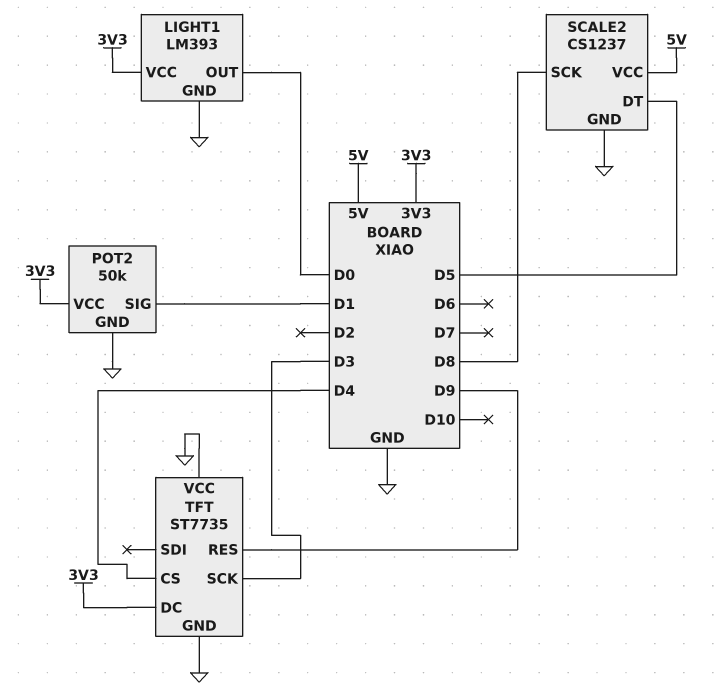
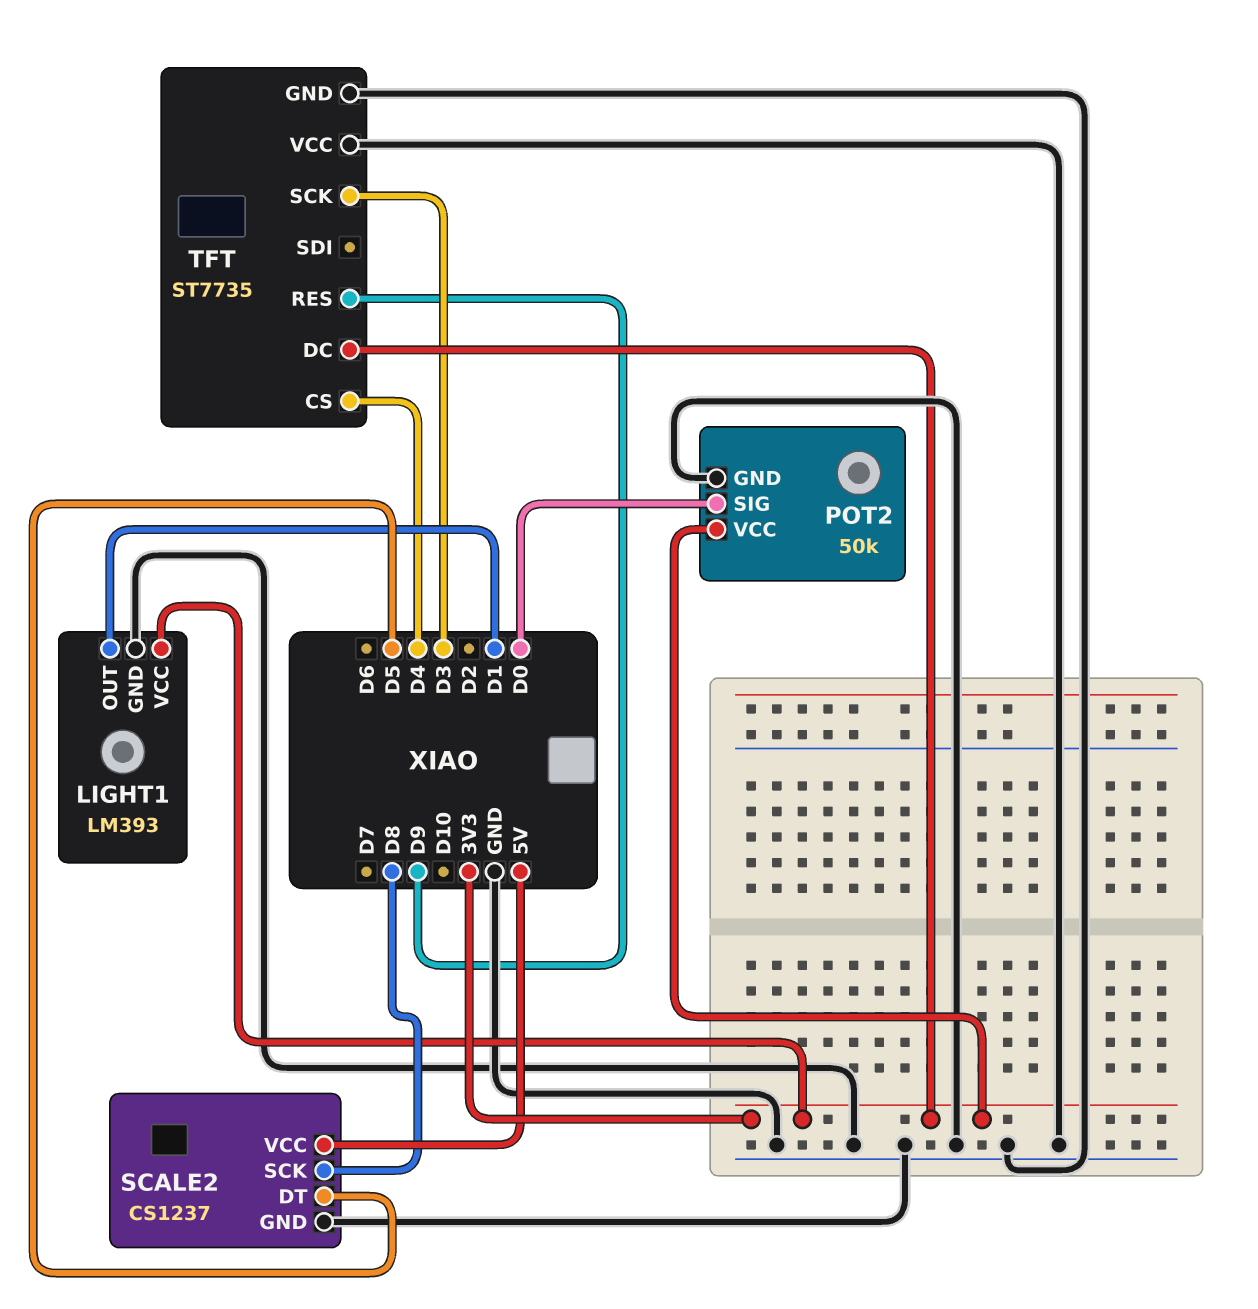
LIGHT1 pin OUT: D0 -> D1
POT2 pin SIG: D1 -> D0

